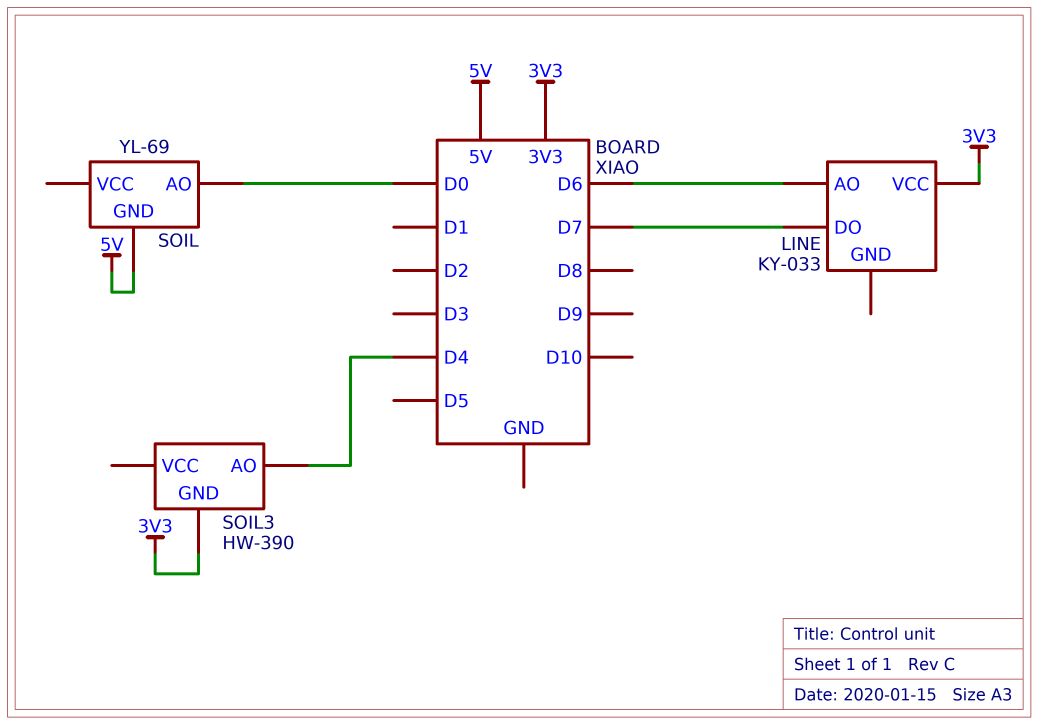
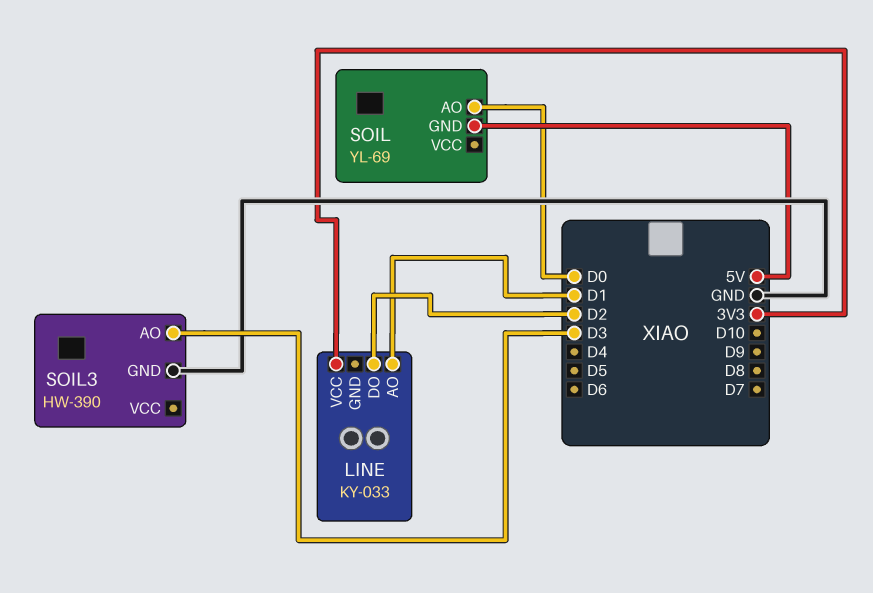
LINE pin AO: D6 -> D1
LINE pin DO: D7 -> D2
SOIL3 pin AO: D4 -> D3
SOIL3 pin GND: 3V3 -> GND

